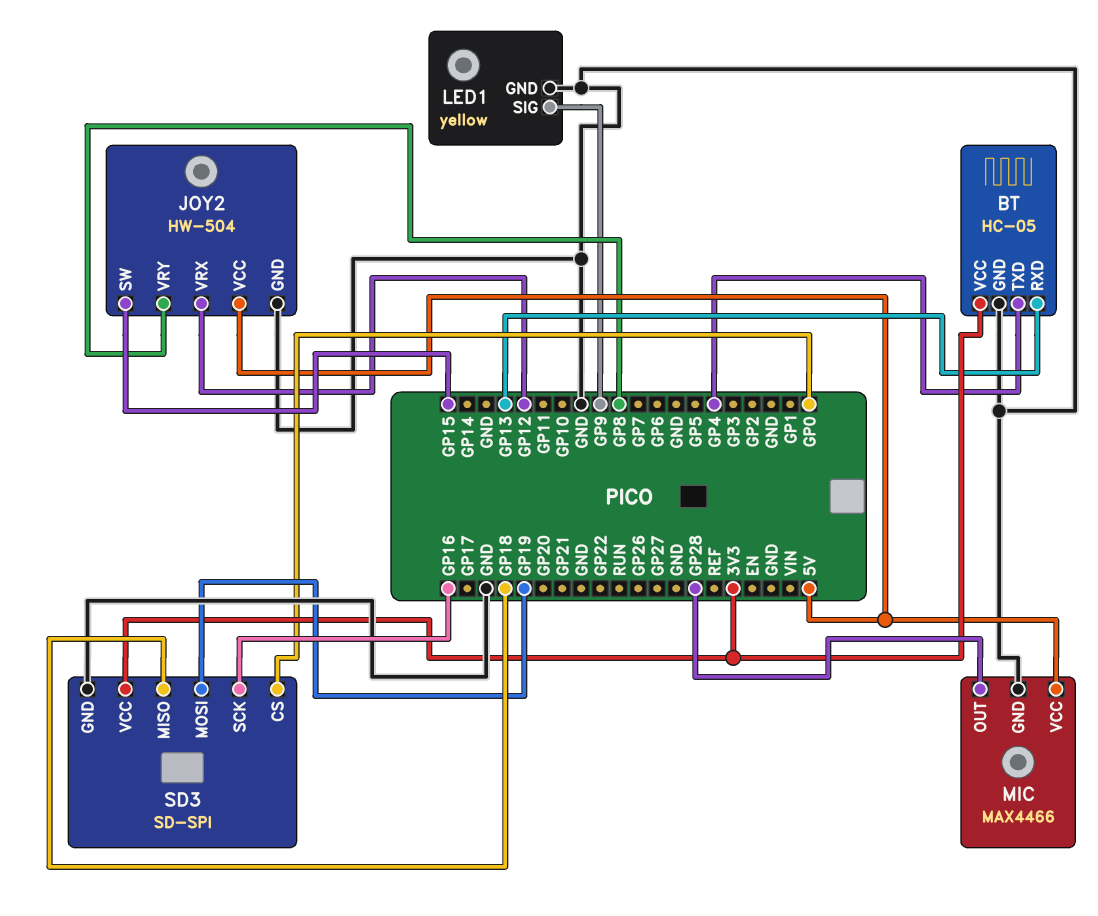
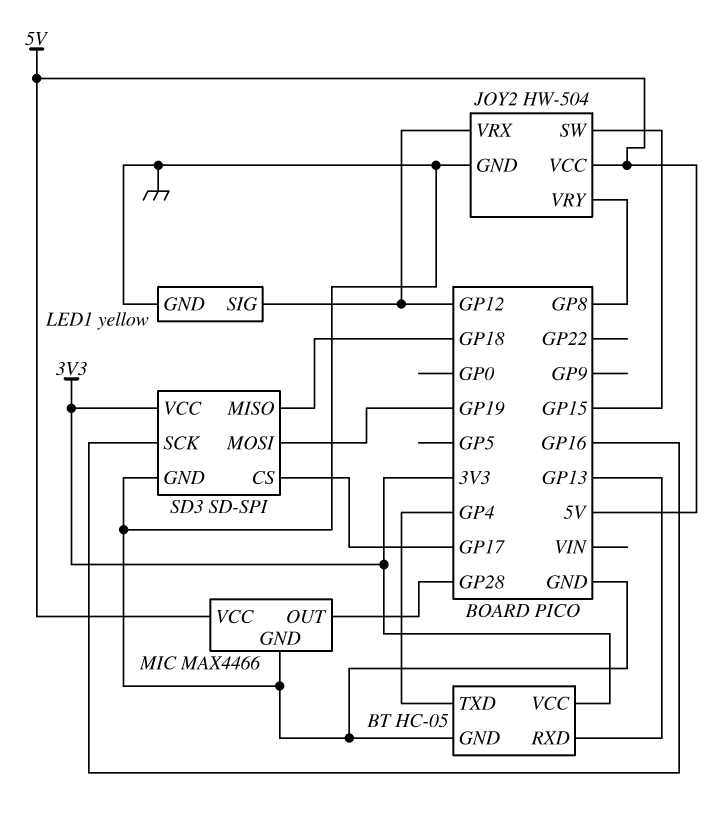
LED1 pin SIG: GP9 -> GP12
SD3 pin CS: GP0 -> GP17

